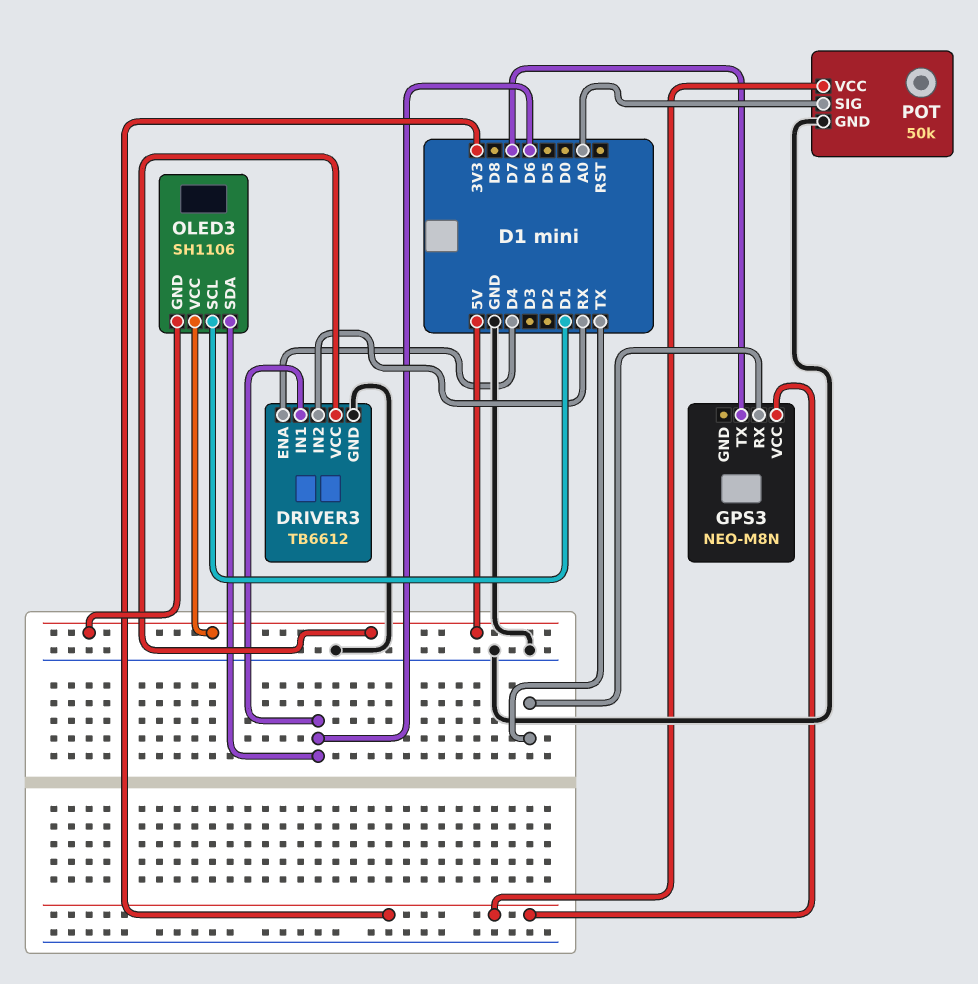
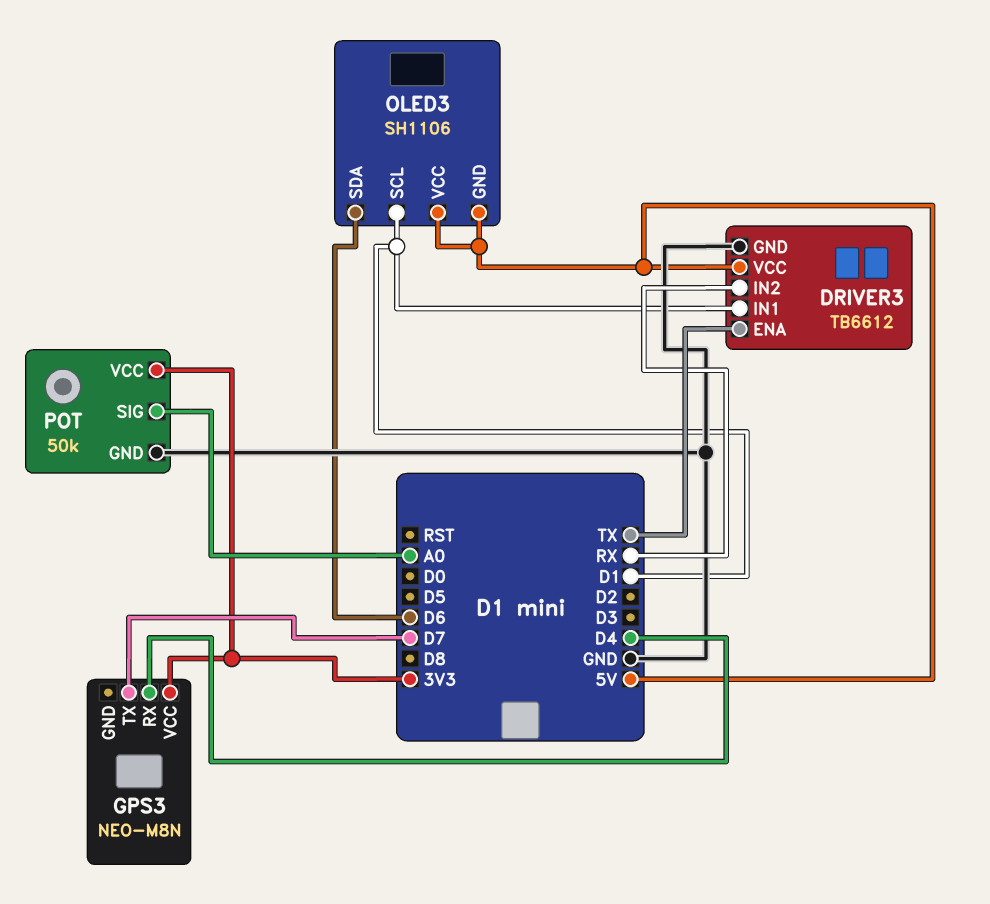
DRIVER3 pin ENA: D4 -> TX
DRIVER3 pin IN1: D6 -> D1
GPS3 pin RX: TX -> D4

